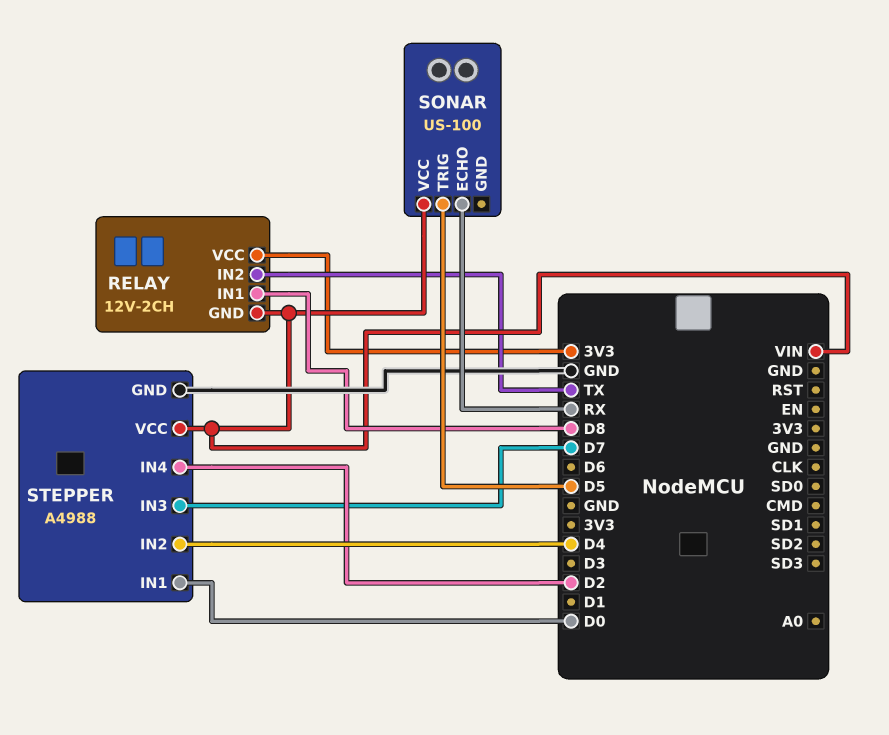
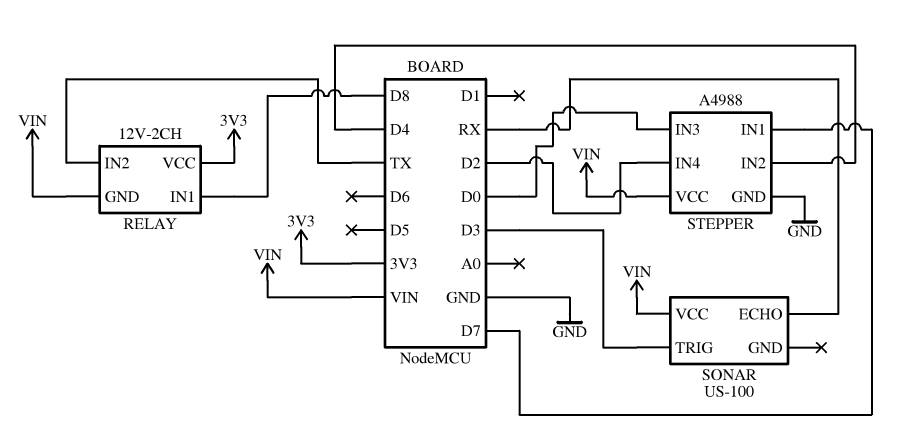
SONAR pin TRIG: D5 -> D3
STEPPER pin IN1: D0 -> D7
STEPPER pin IN3: D7 -> D0

